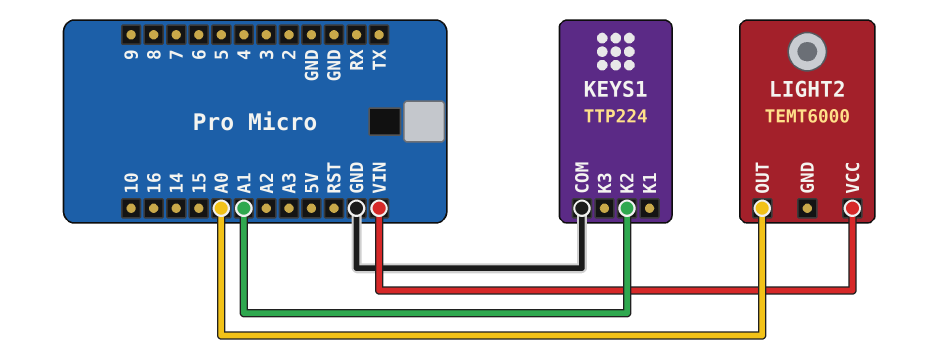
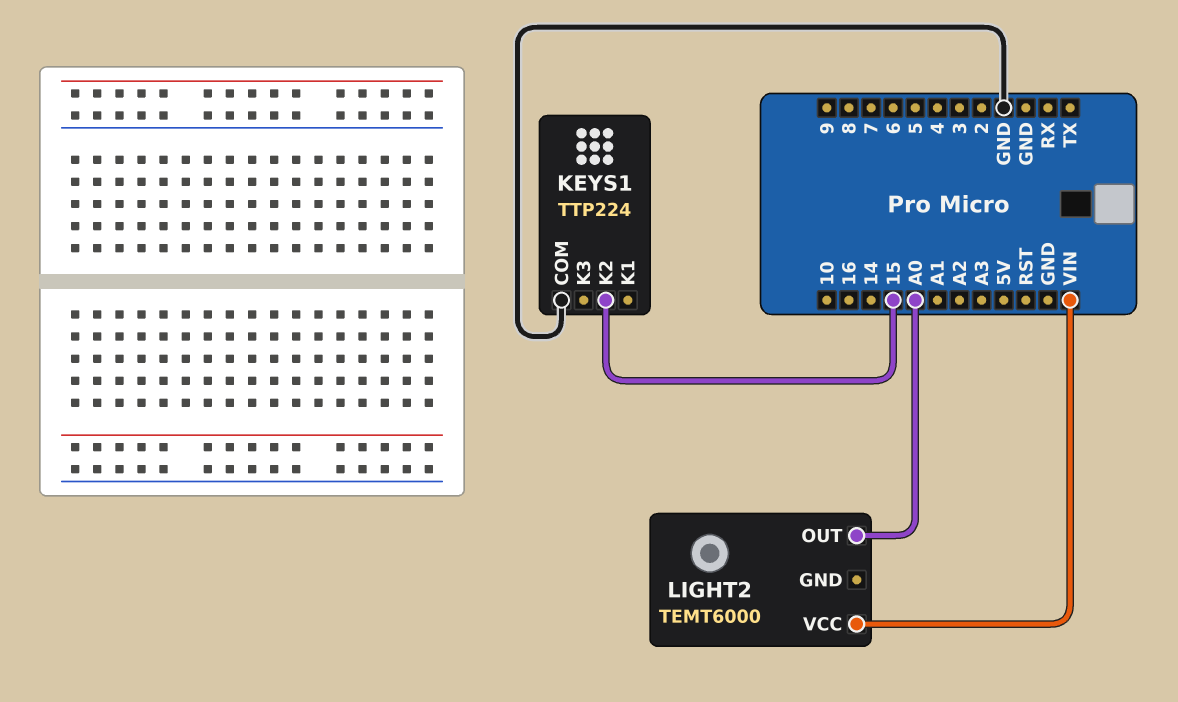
KEYS1 pin K2: A1 -> 15

